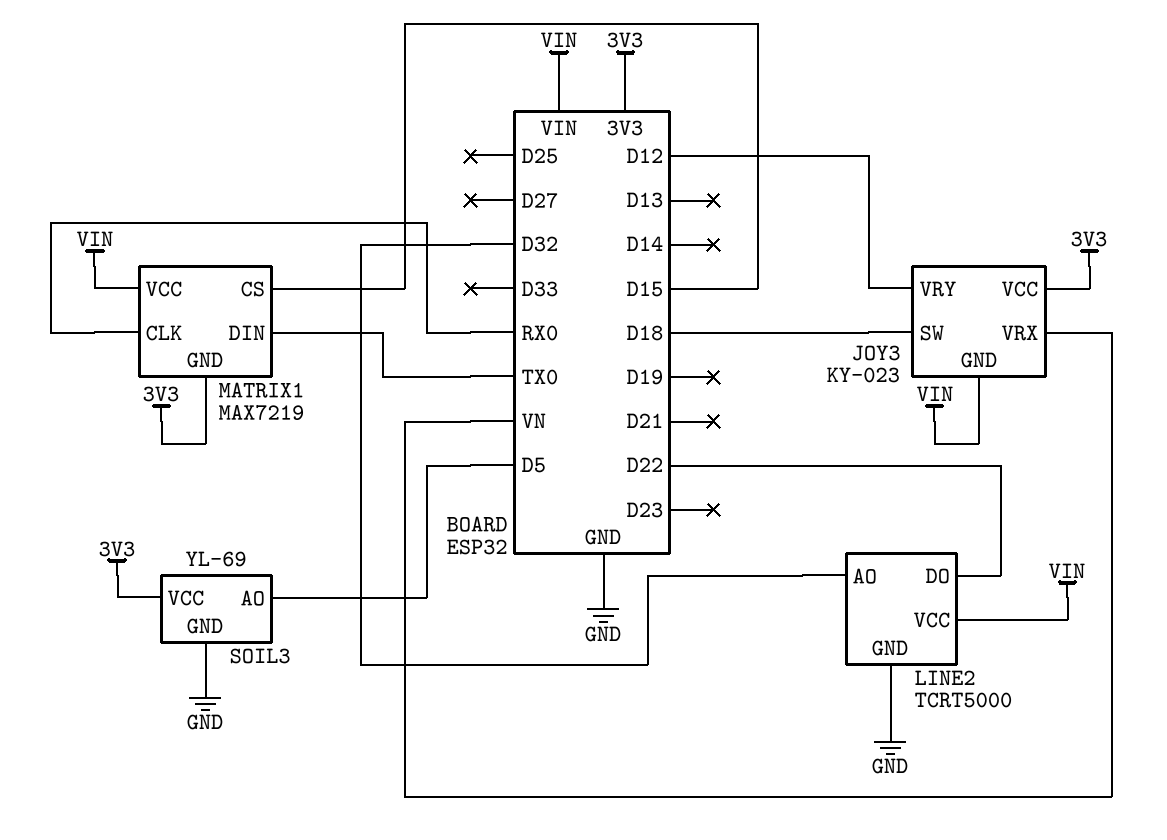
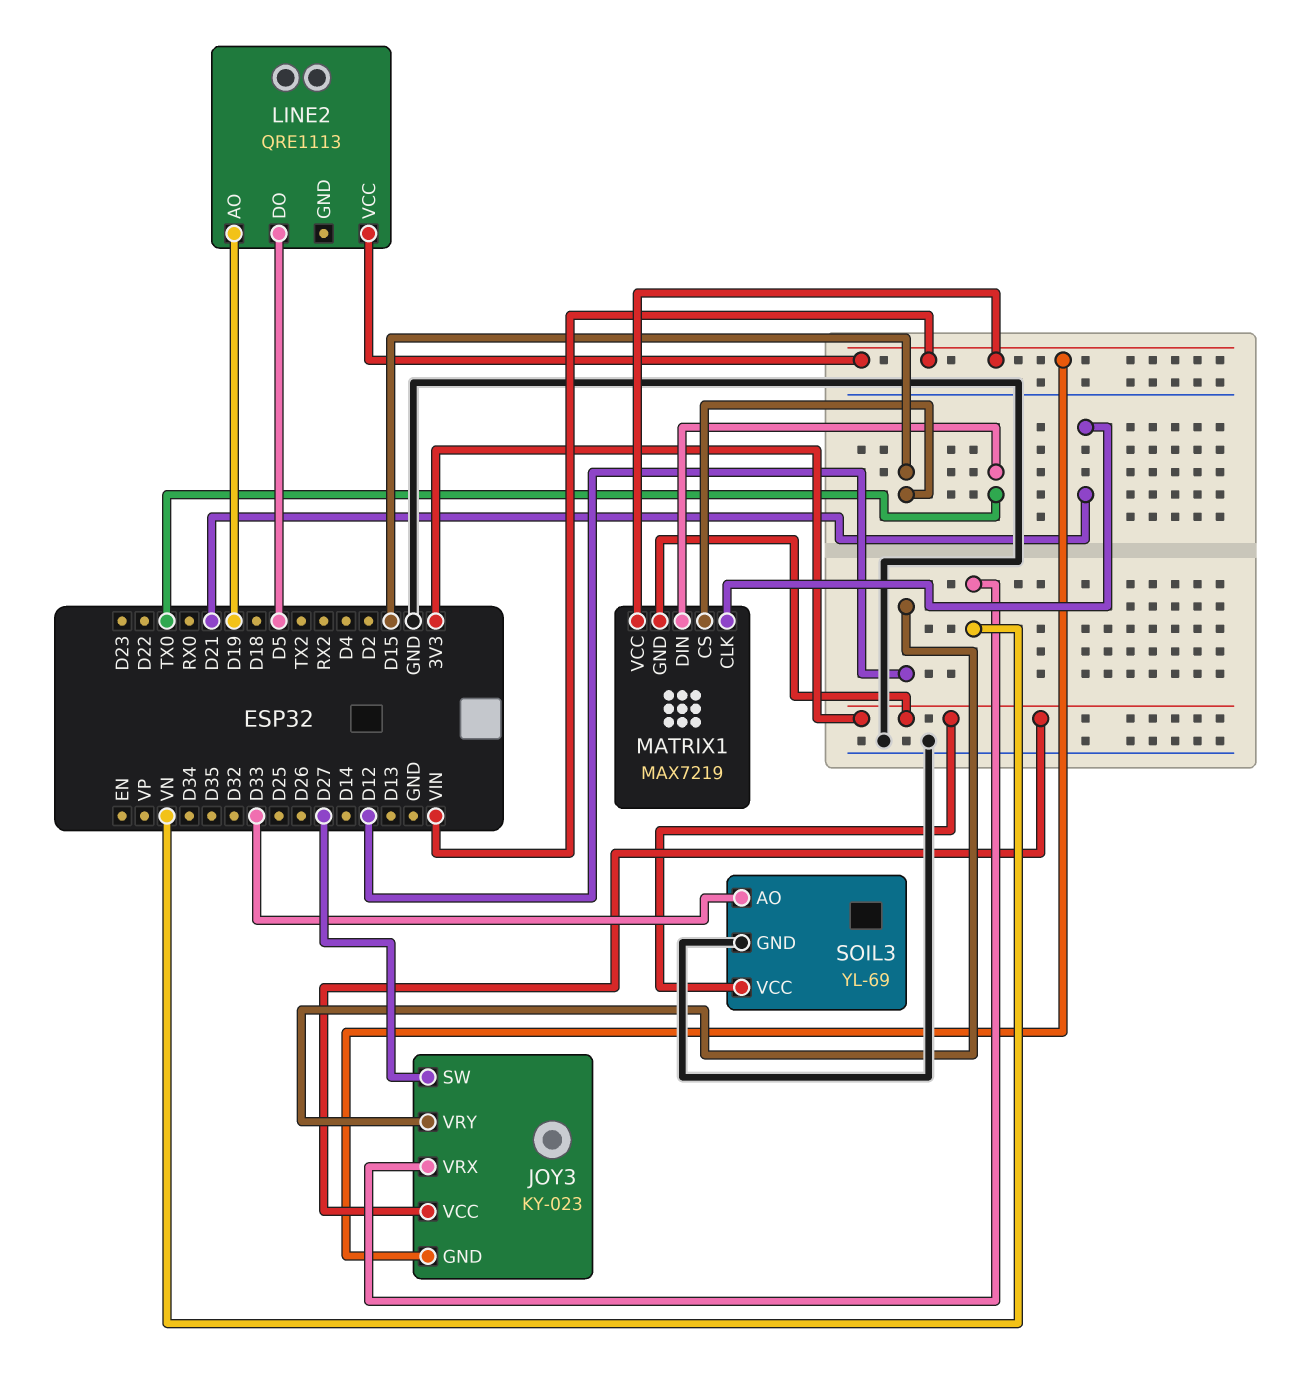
JOY3 pin SW: D18 -> D27
LINE2: TCRT5000 -> QRE1113
LINE2 pin AO: D32 -> D19
LINE2 pin DO: D22 -> D5
LINE2 pin GND: GND -> none
MATRIX1 pin CLK: RX0 -> D21
SOIL3 pin AO: D5 -> D33

